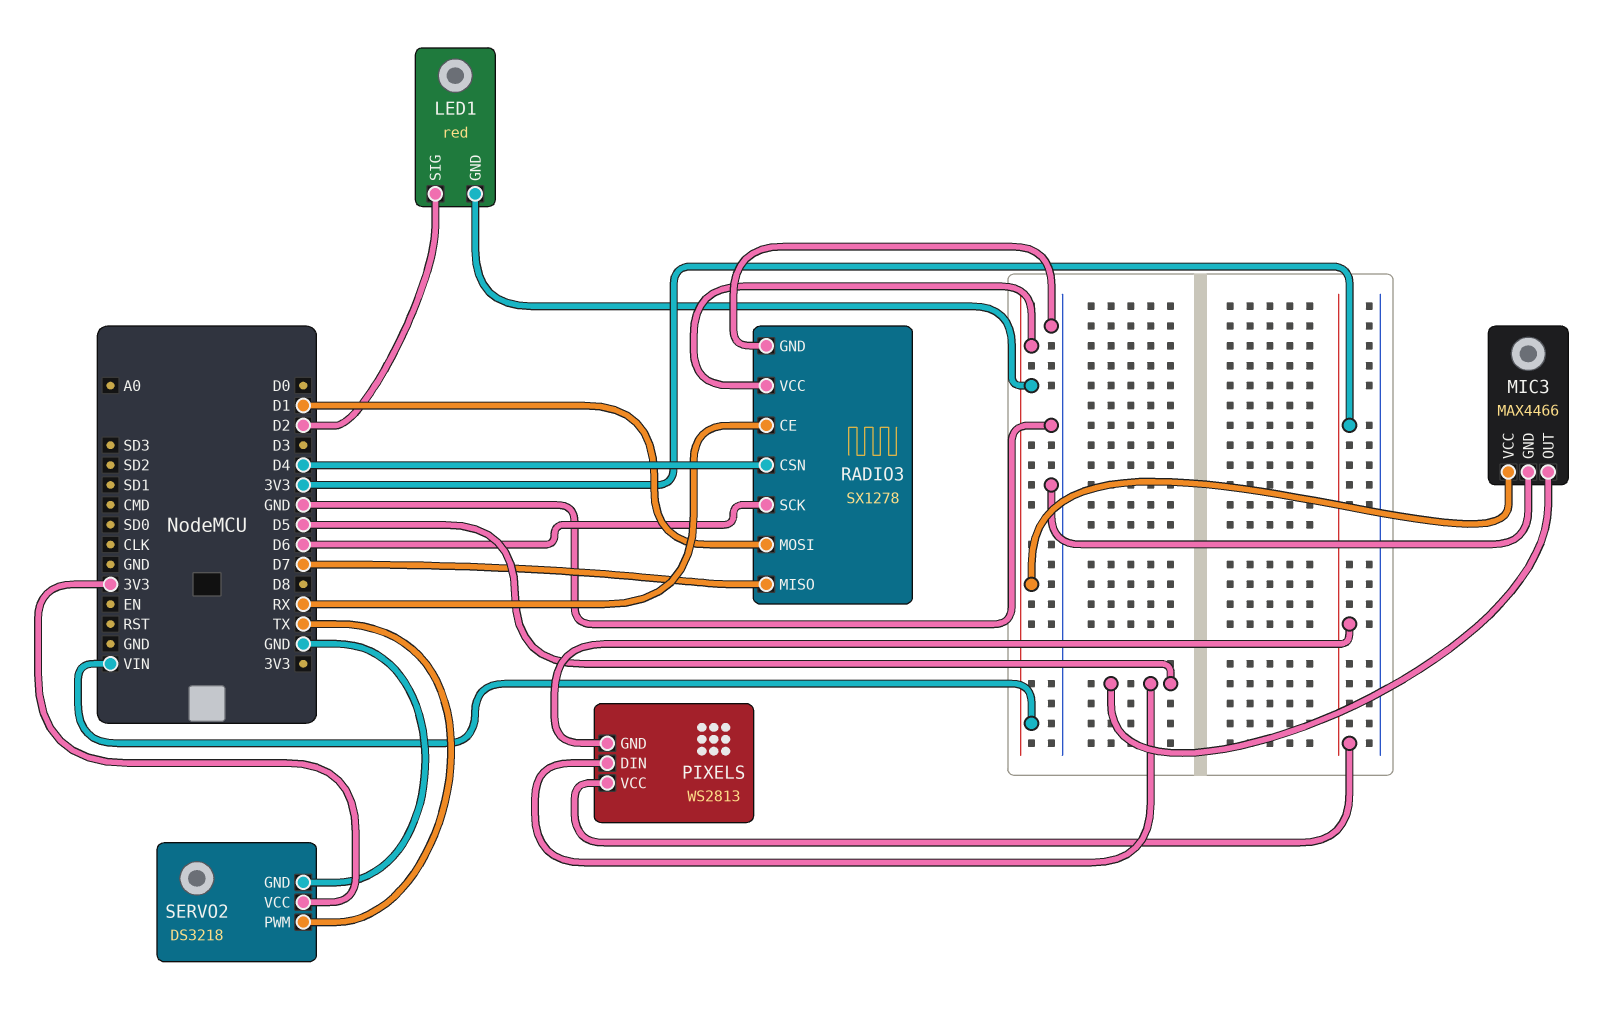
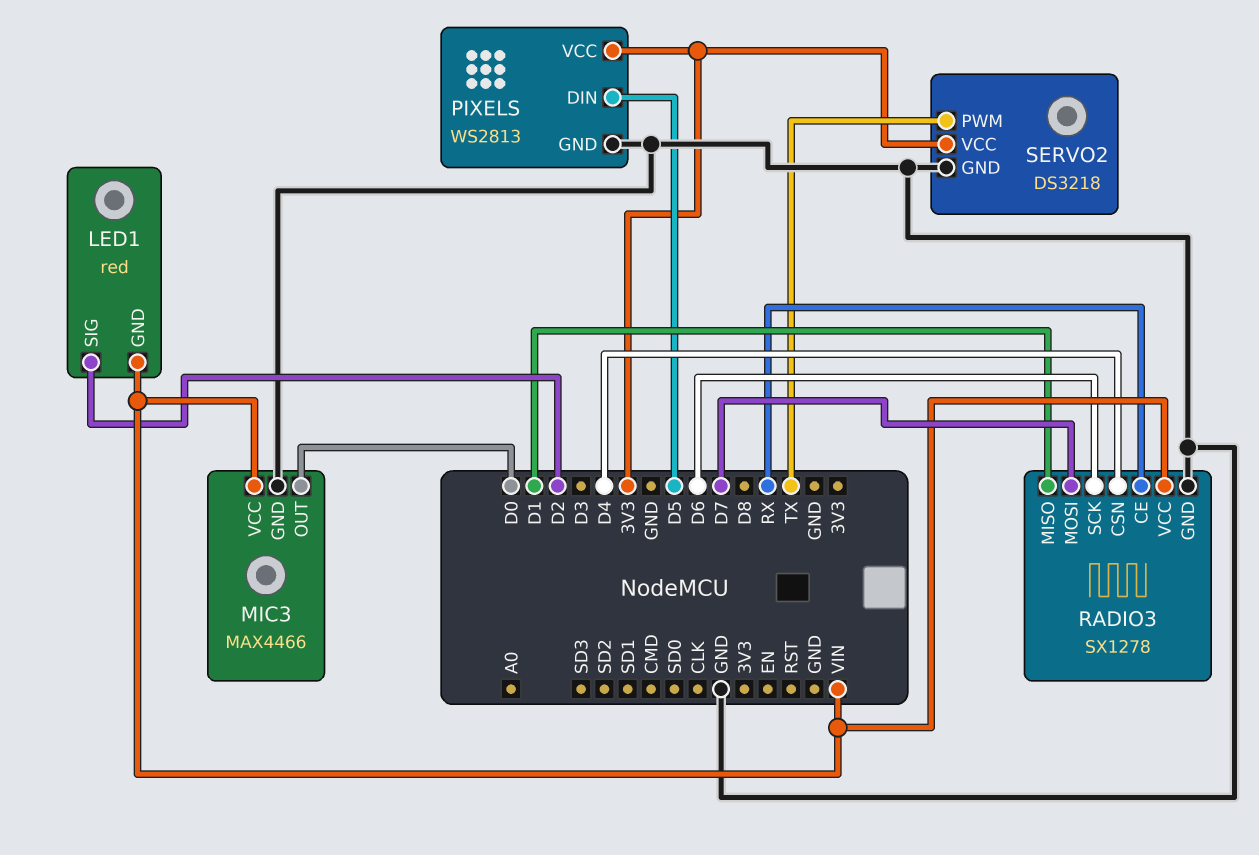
MIC3 pin OUT: D5 -> D0
PIXELS pin GND: 3V3 -> GND
RADIO3 pin MISO: D7 -> D1
RADIO3 pin MOSI: D1 -> D7

